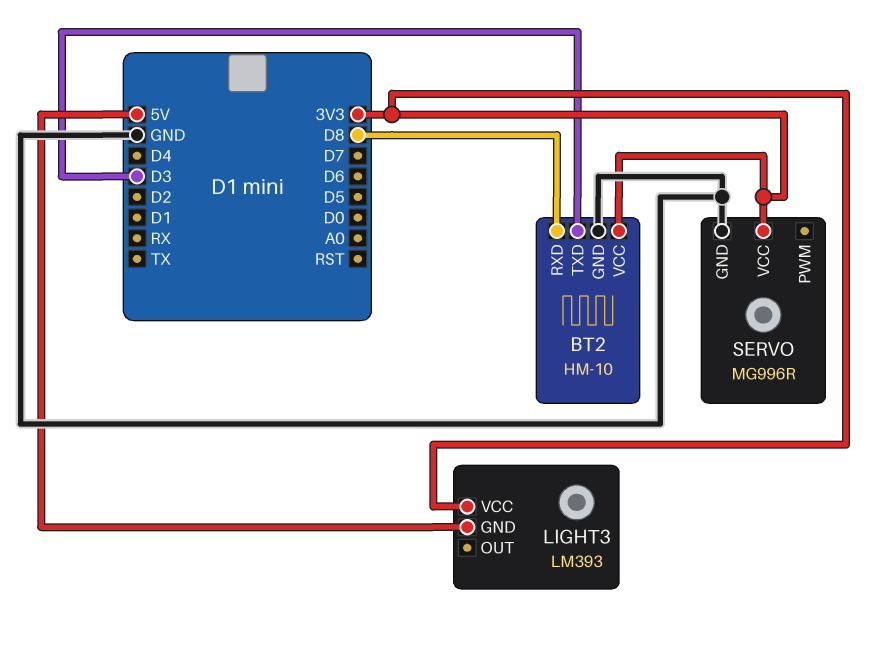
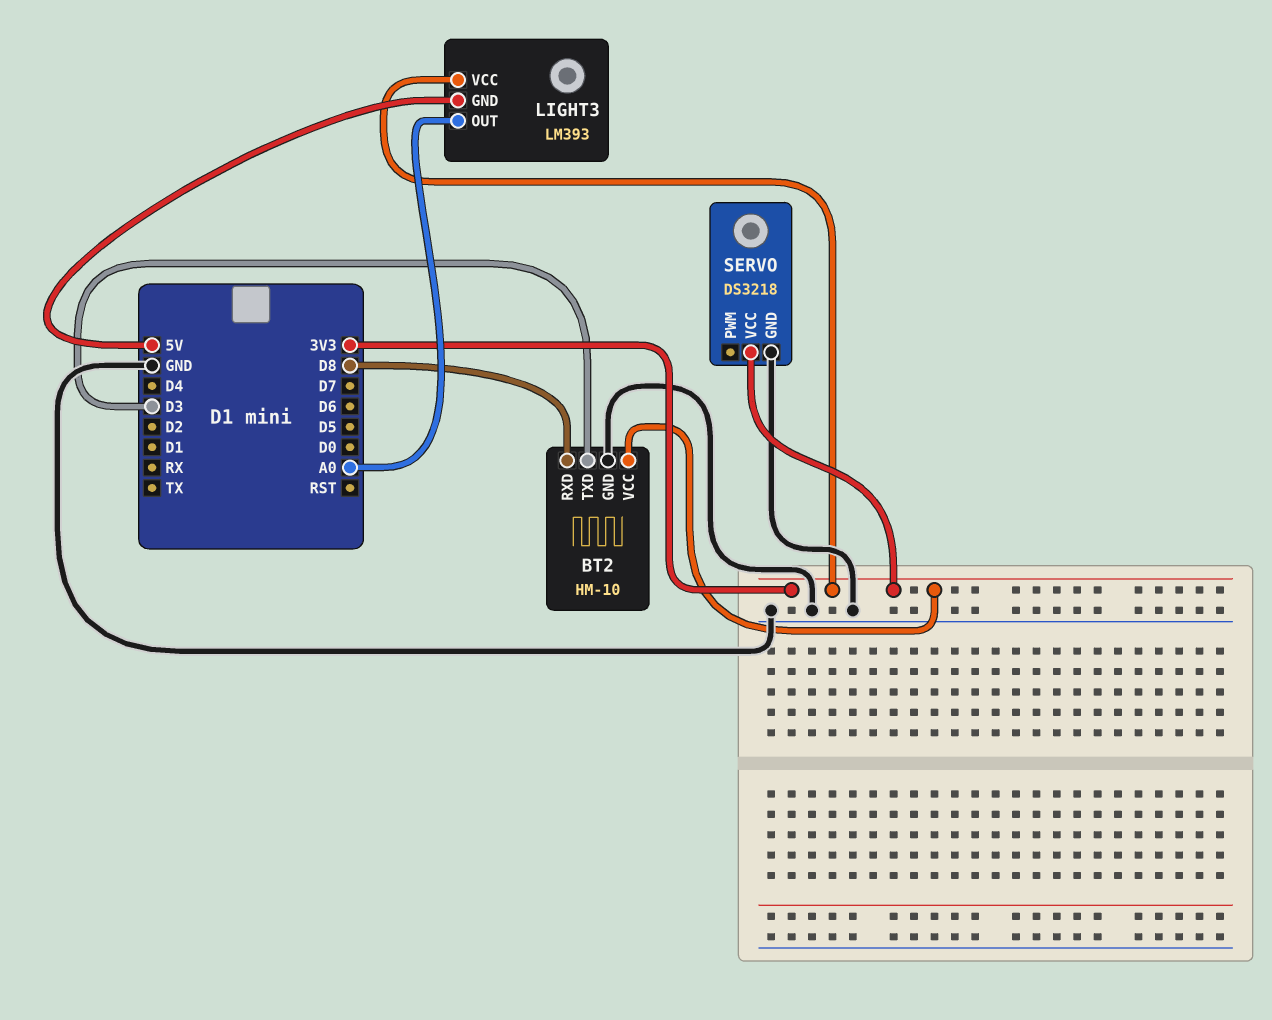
LIGHT3 pin OUT: none -> A0
SERVO: MG996R -> DS3218

